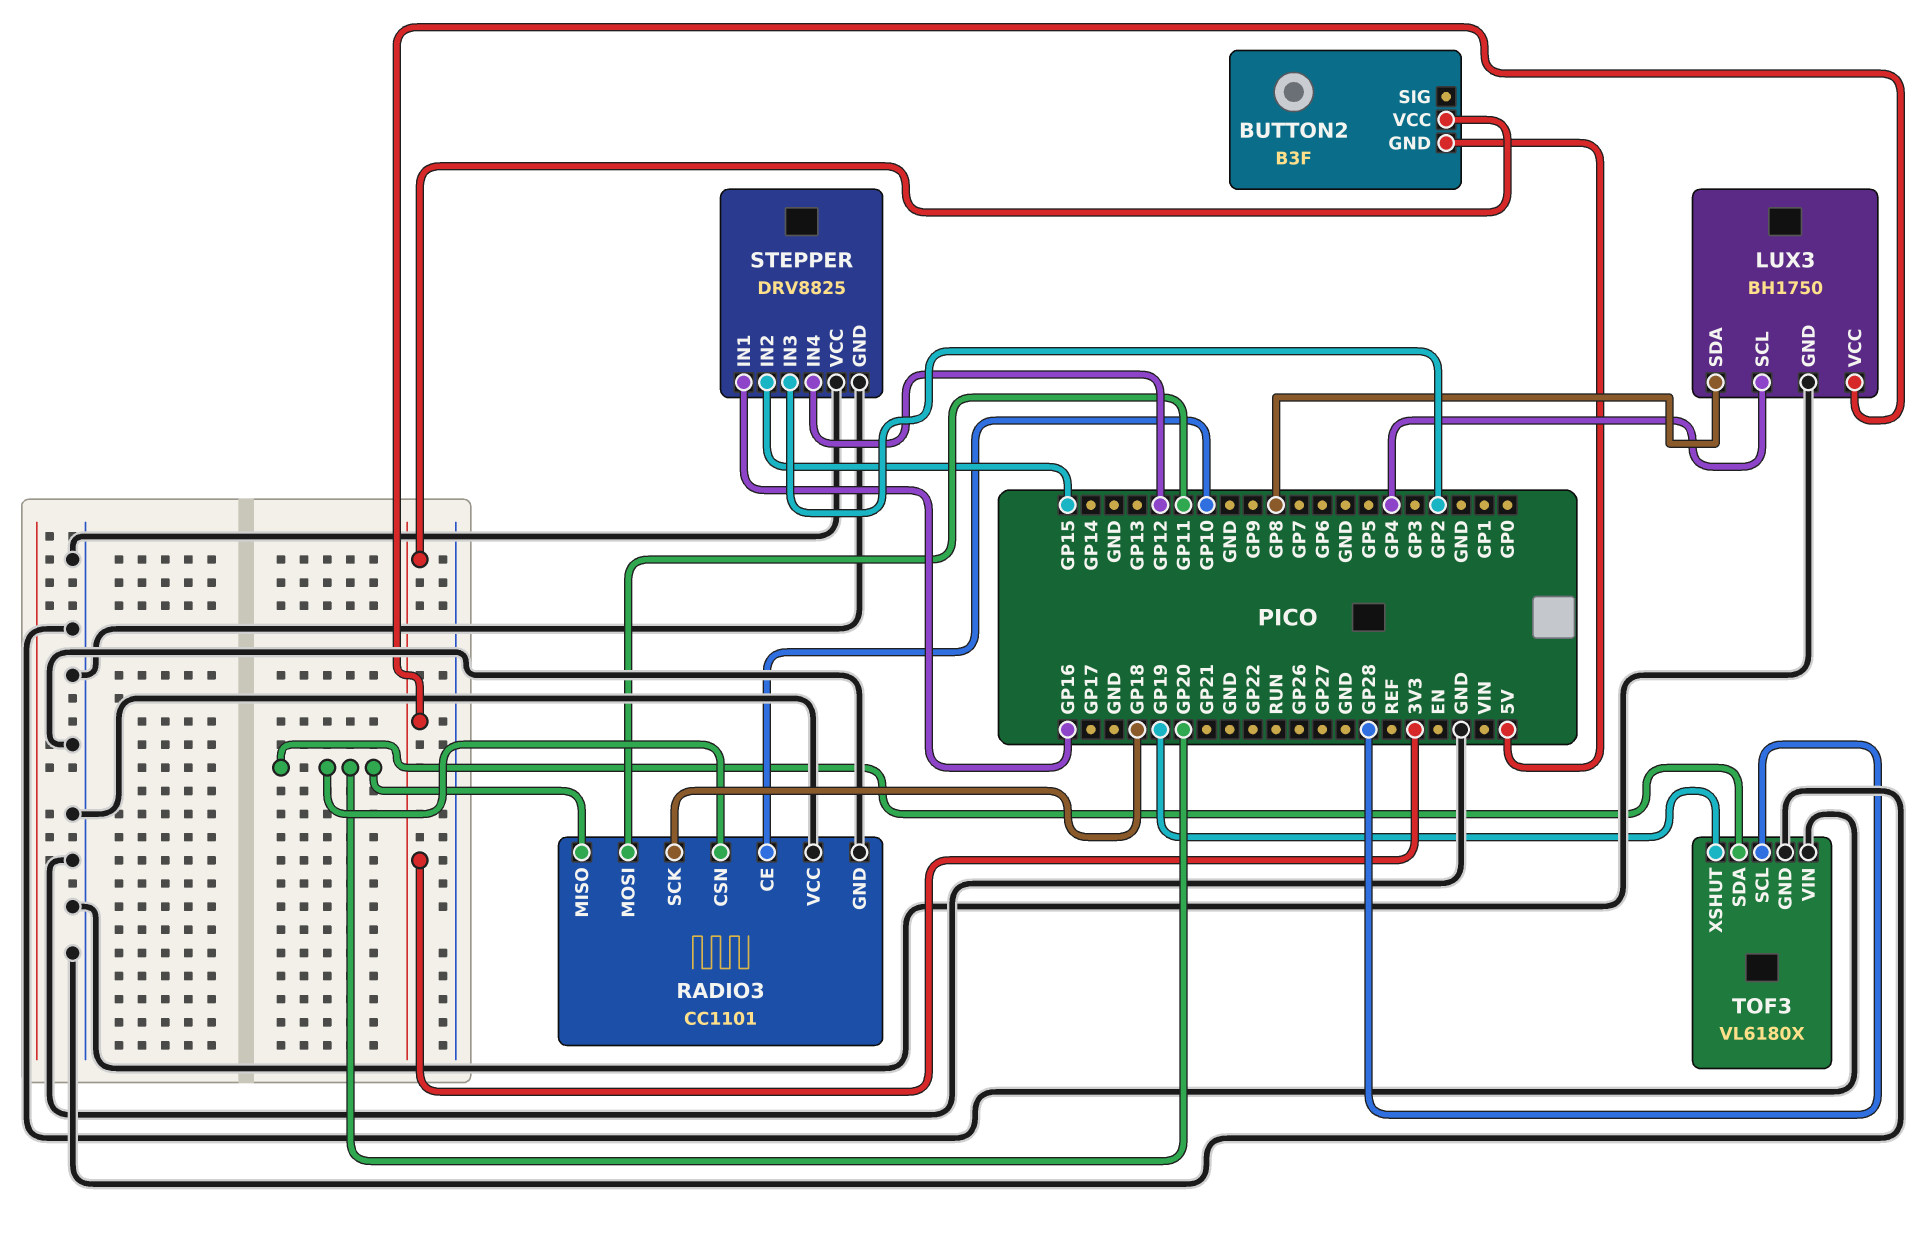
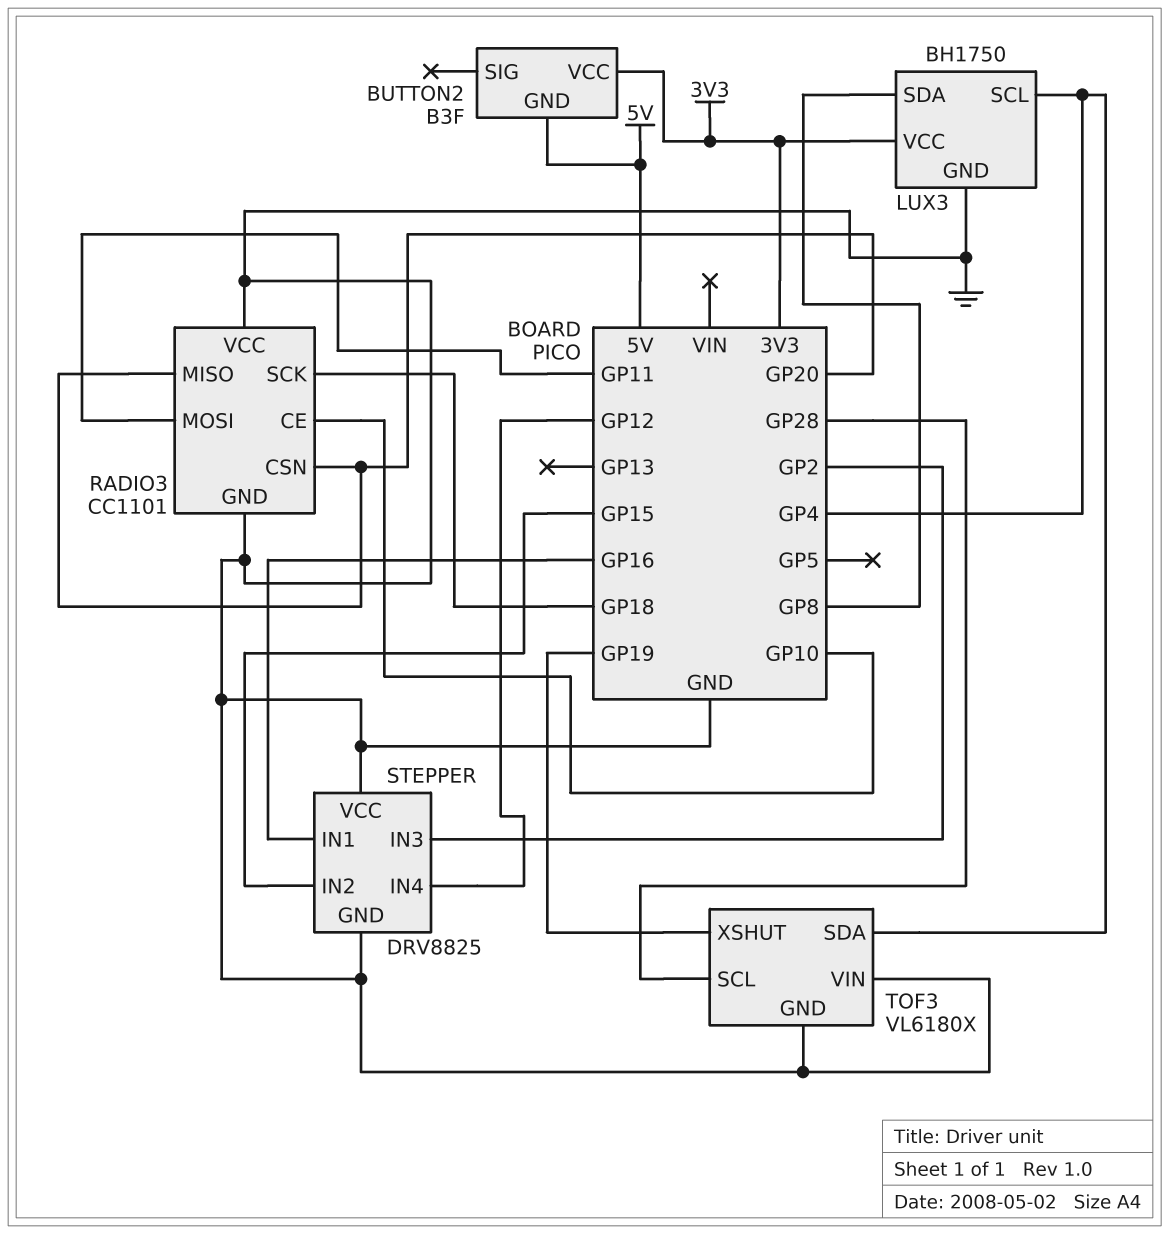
TOF3 pin SDA: GP20 -> GP4

